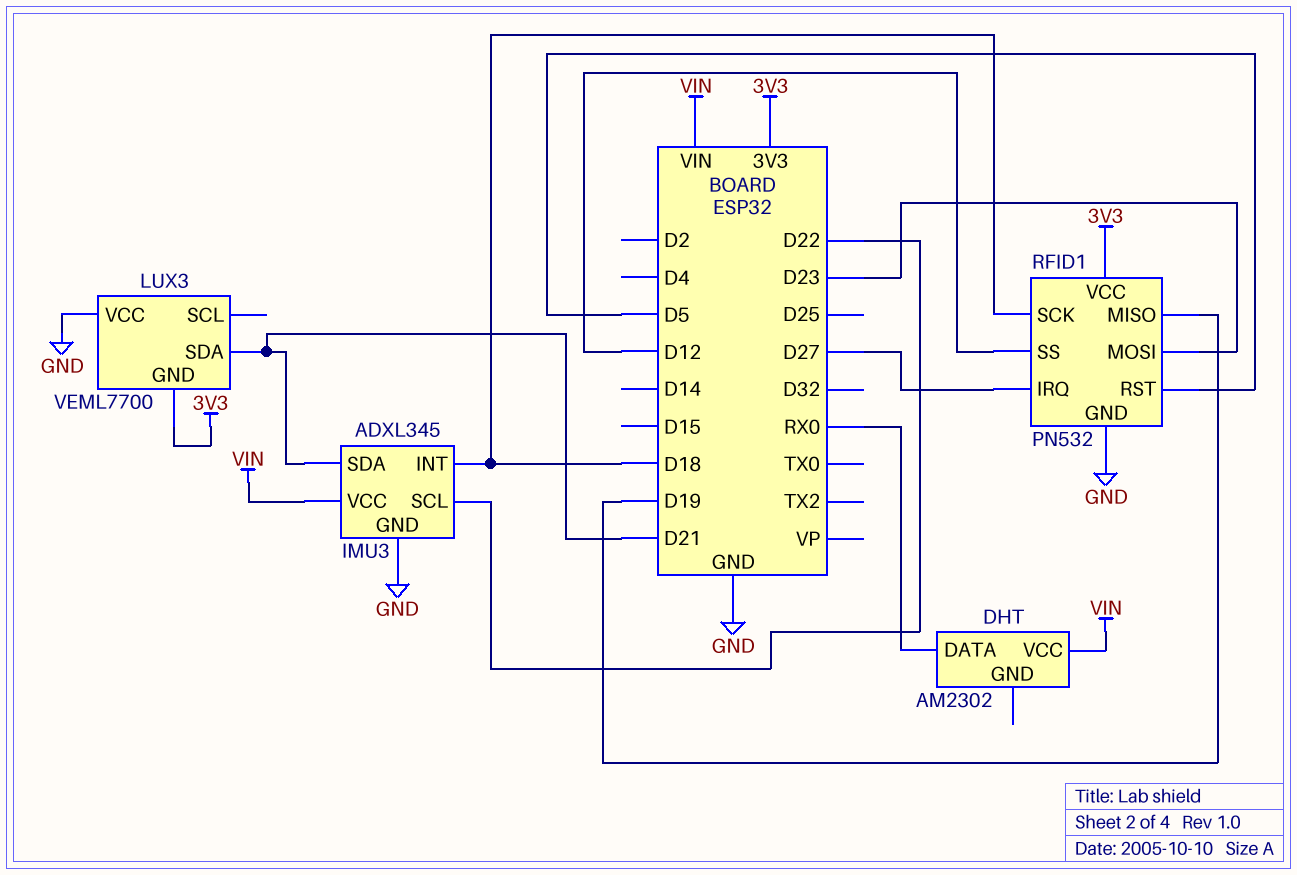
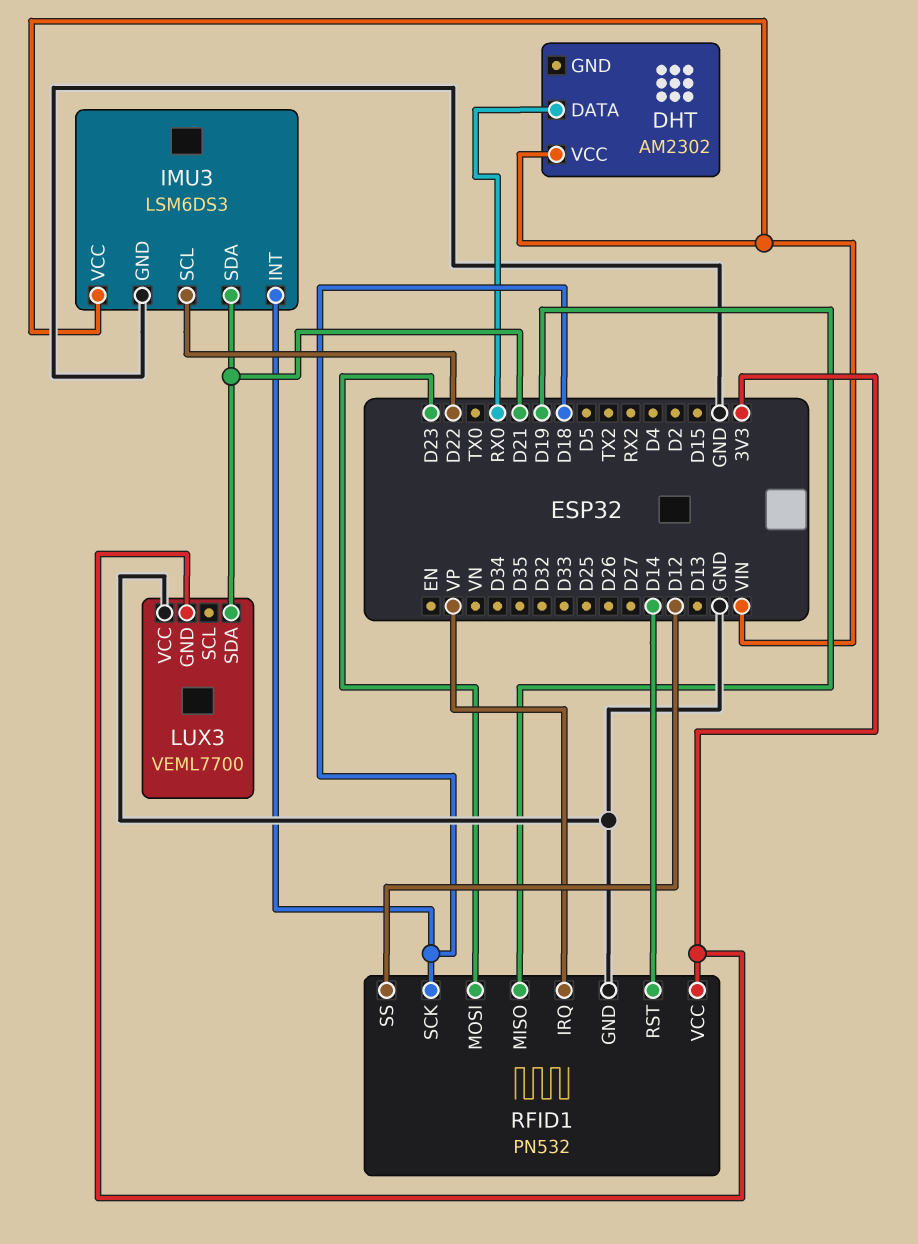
IMU3: ADXL345 -> LSM6DS3
RFID1 pin IRQ: D27 -> VP
RFID1 pin RST: D5 -> D14

